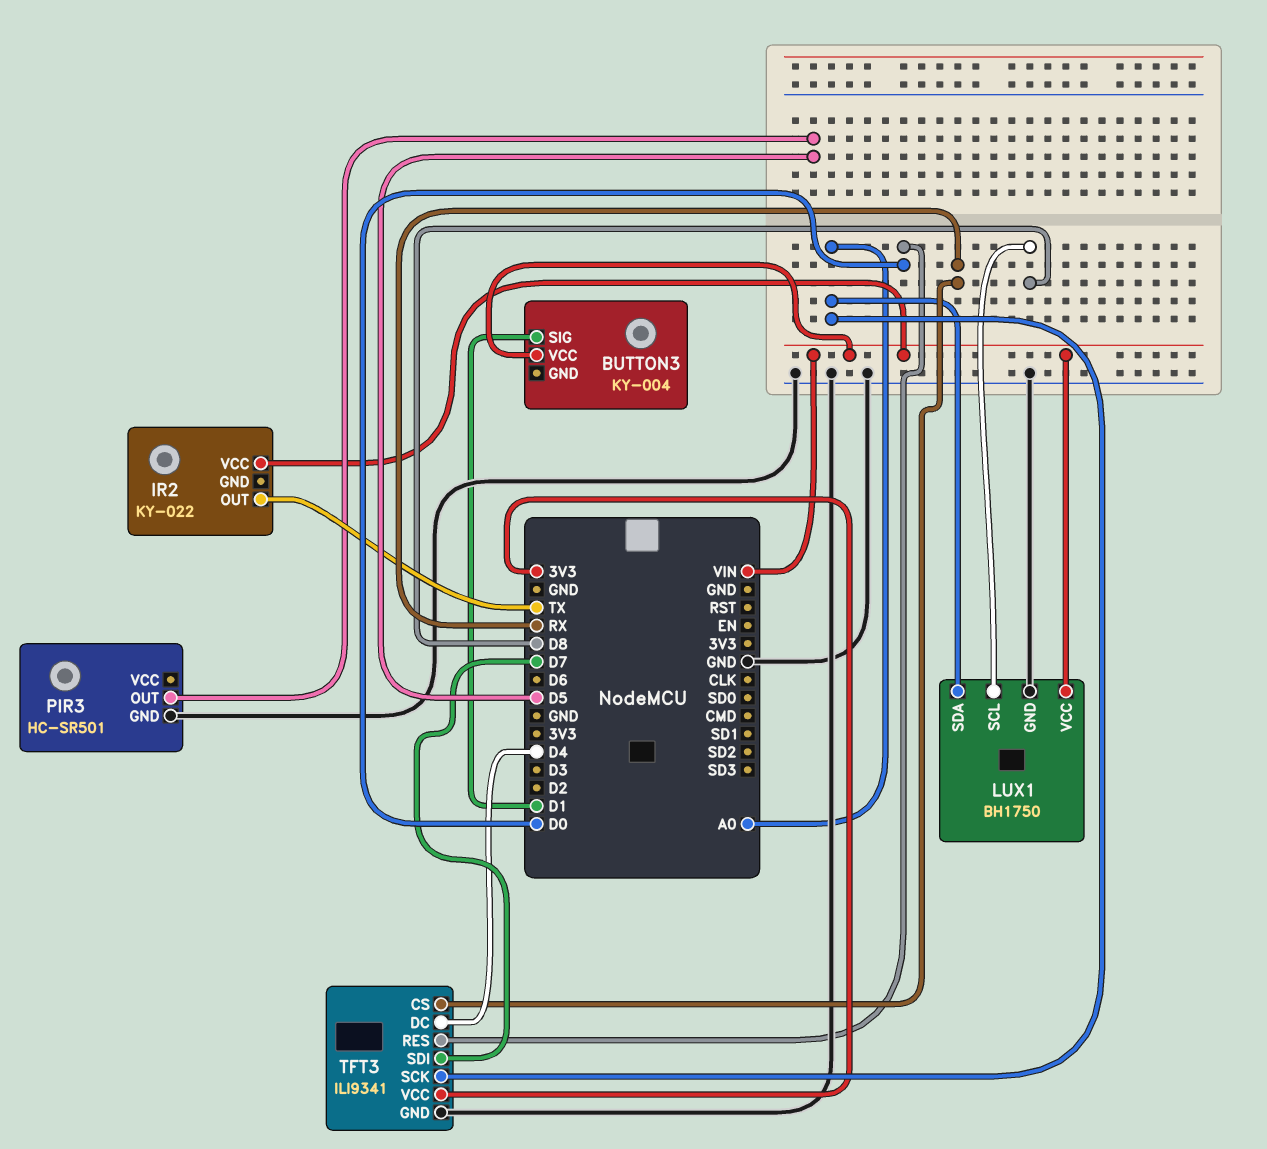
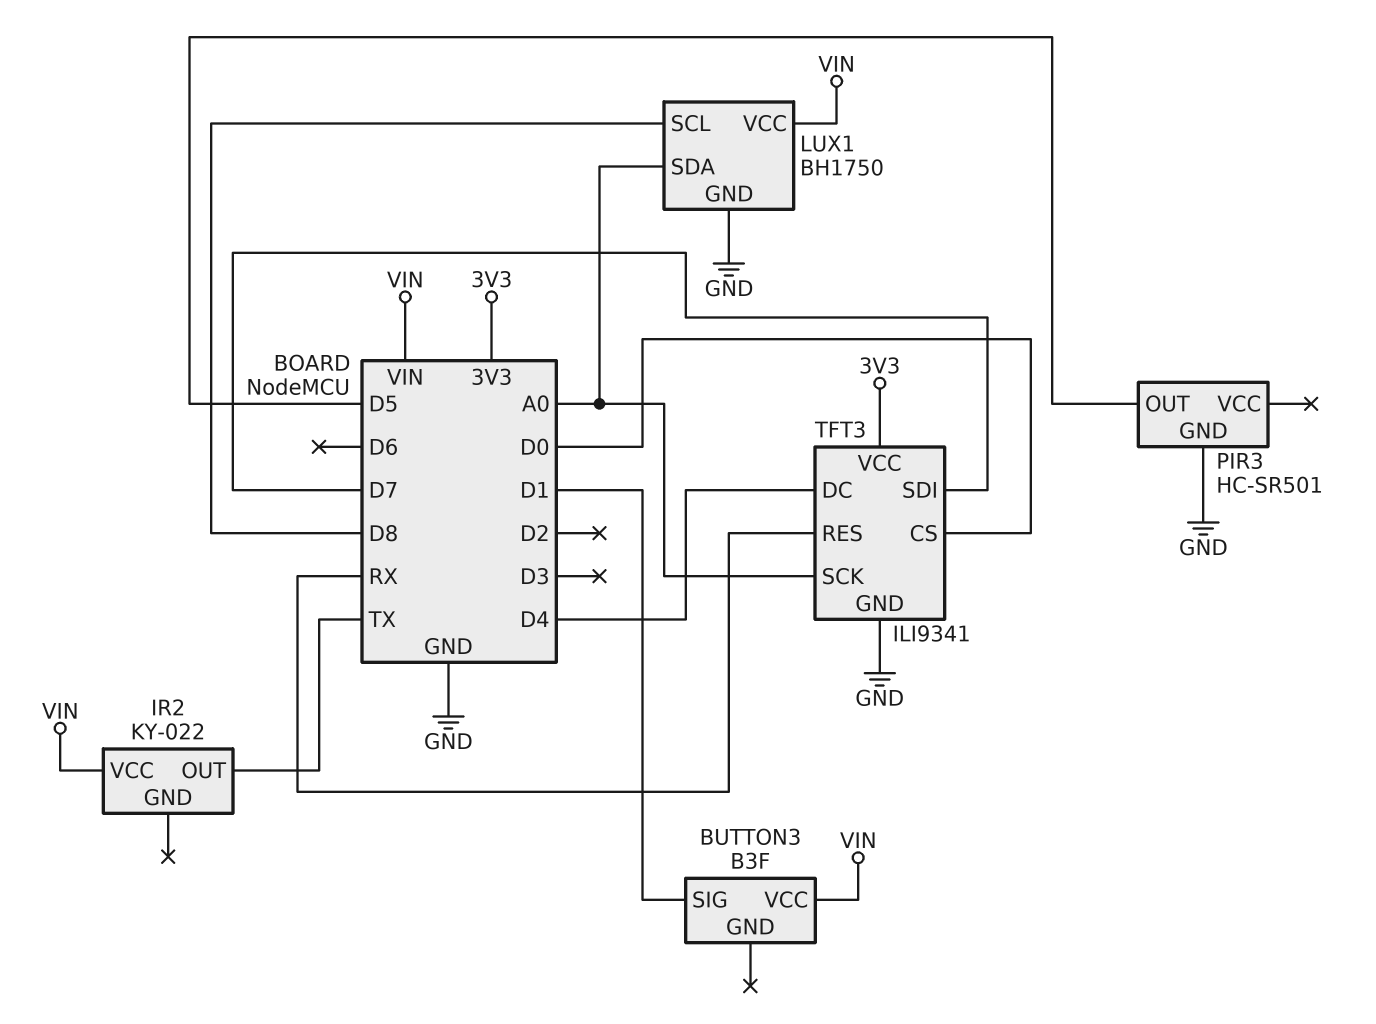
BUTTON3: KY-004 -> B3F
TFT3 pin CS: RX -> D0
TFT3 pin RES: D0 -> RX

